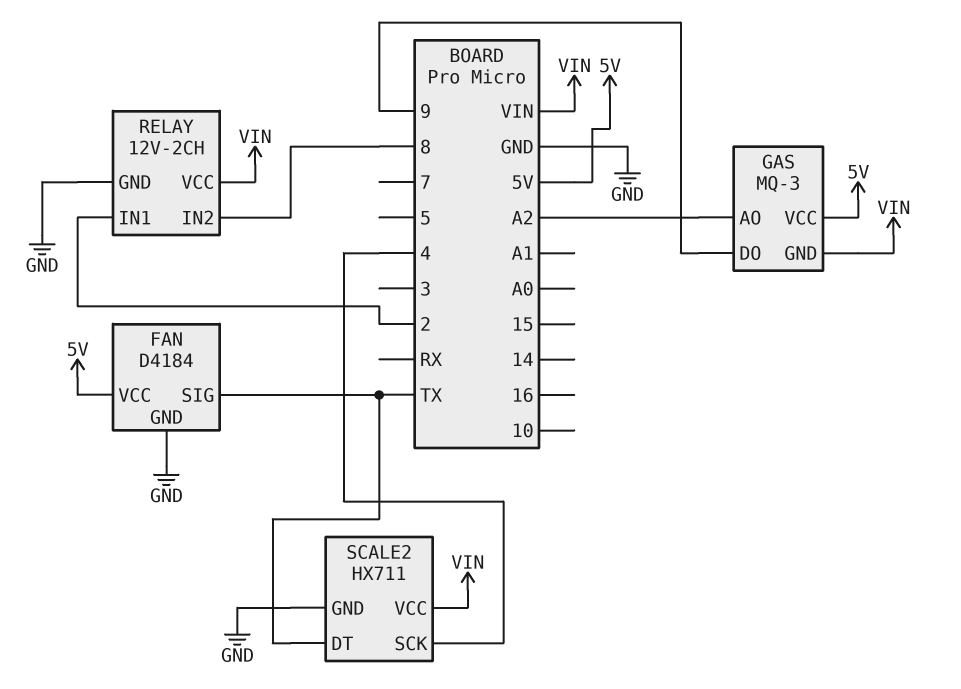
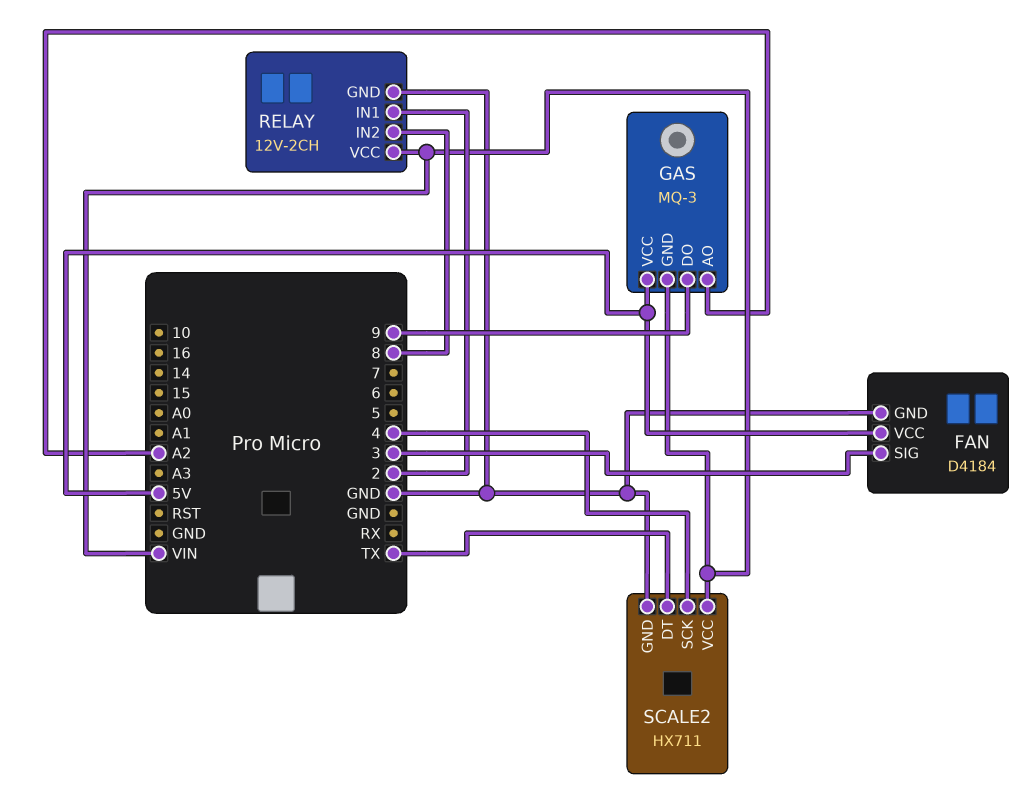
FAN pin SIG: TX -> 3

